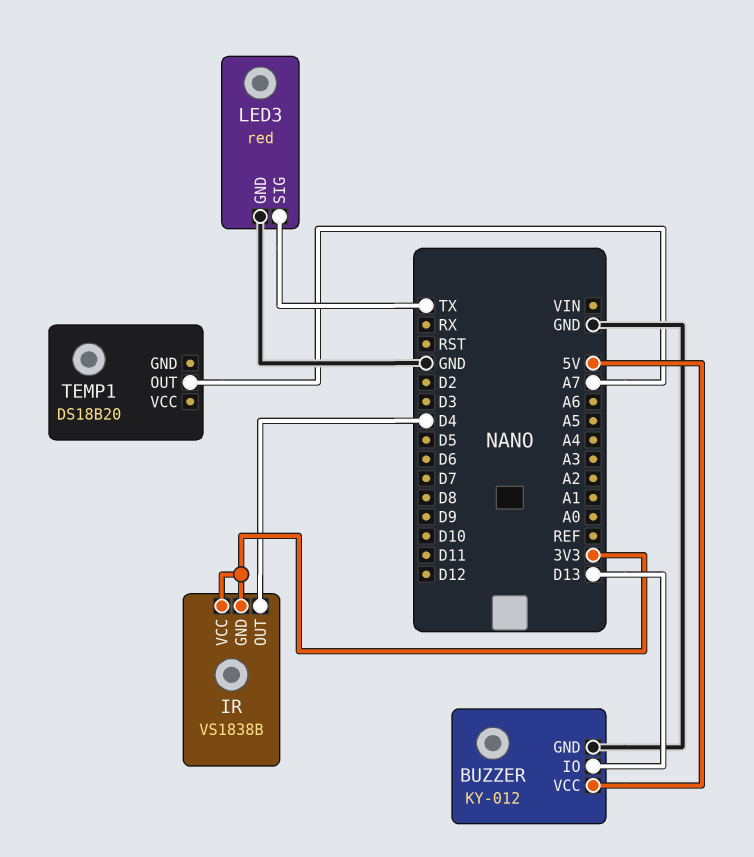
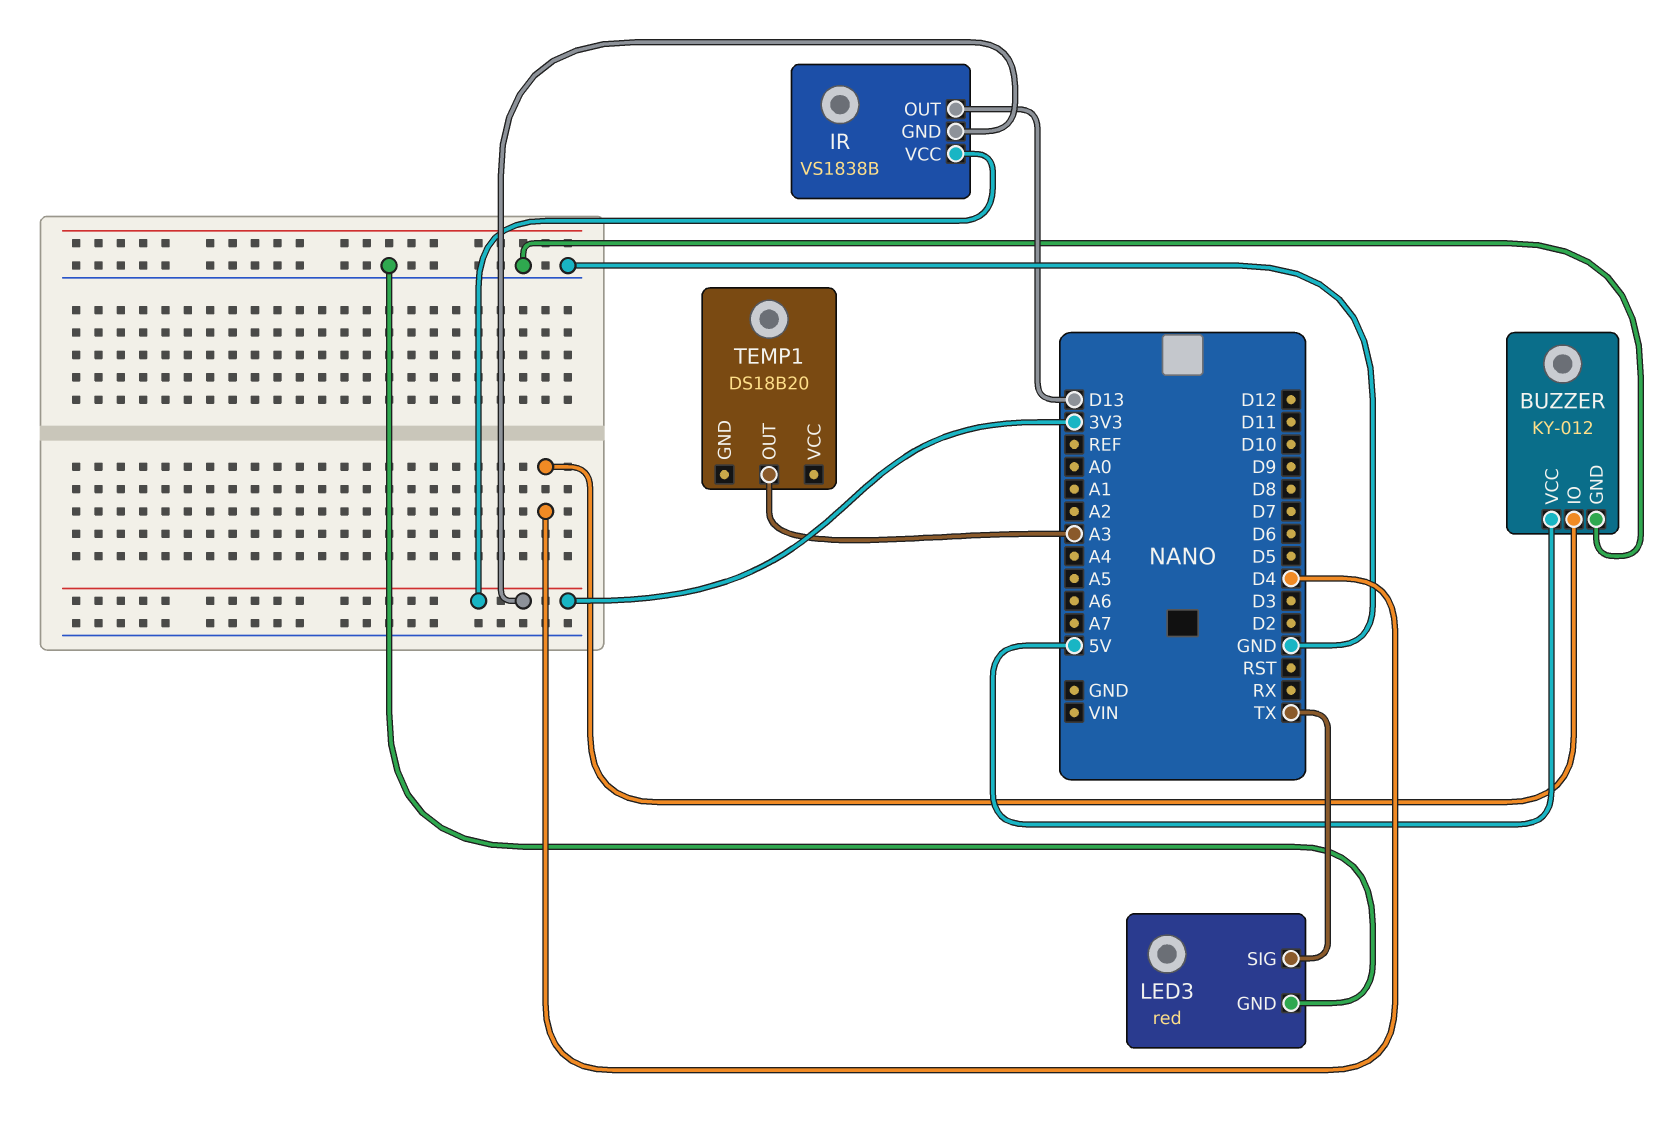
BUZZER pin IO: D13 -> D4
IR pin OUT: D4 -> D13
TEMP1 pin OUT: A7 -> A3

